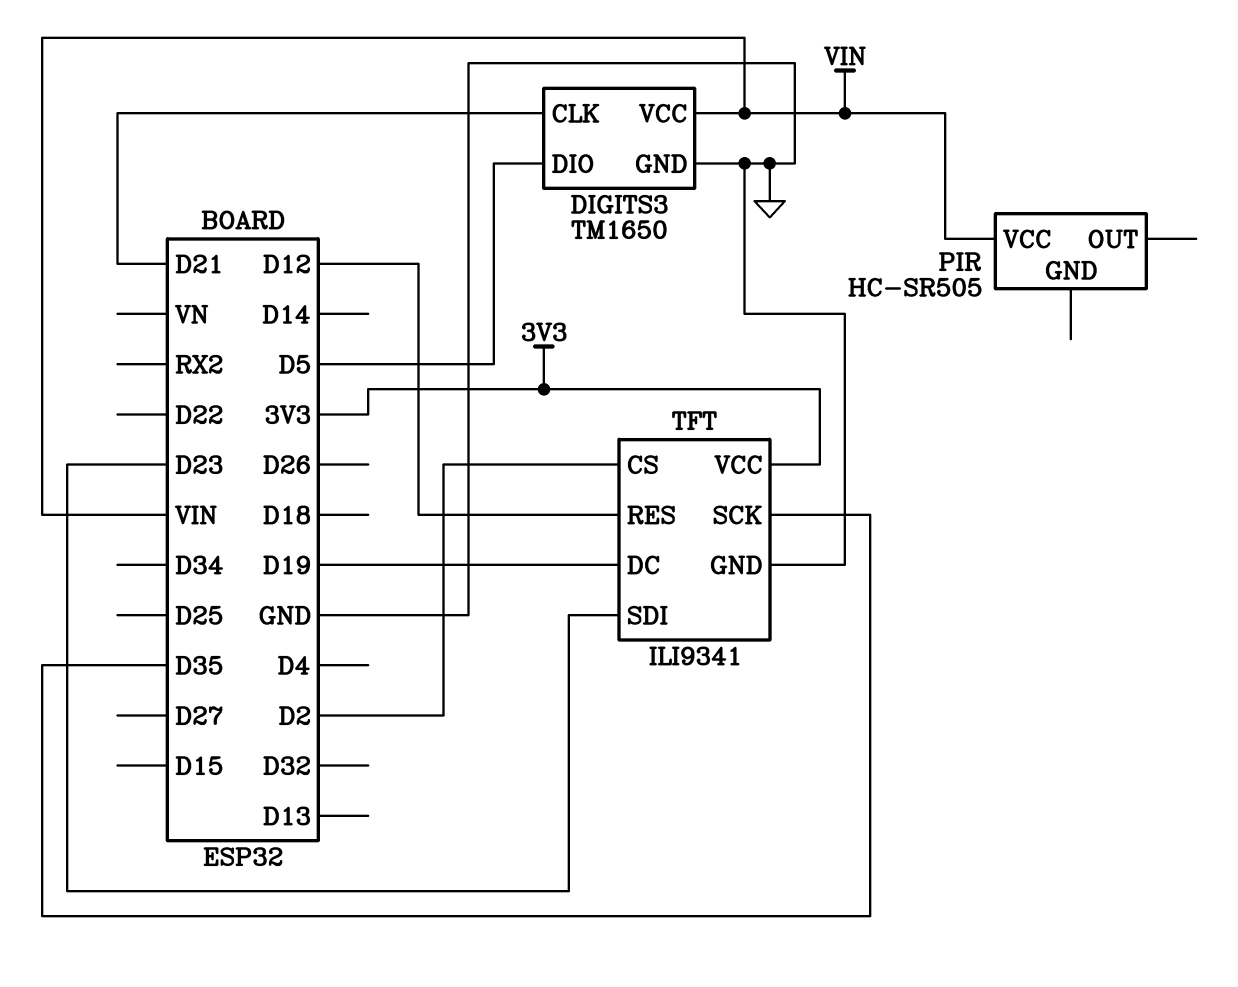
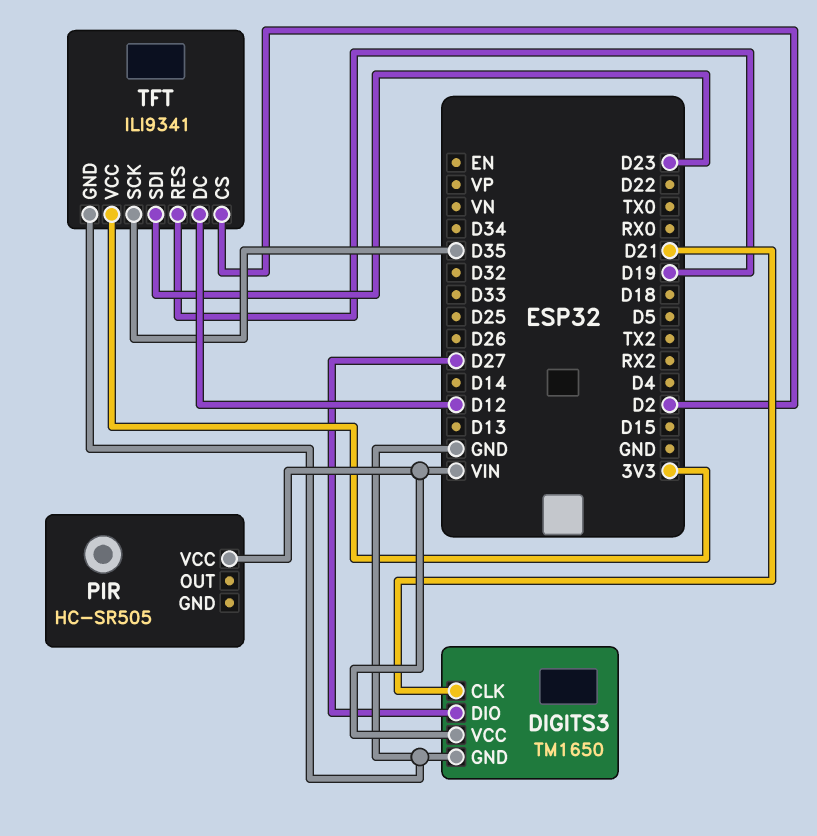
DIGITS3 pin DIO: D5 -> D27
TFT pin DC: D19 -> D12
TFT pin RES: D12 -> D19

